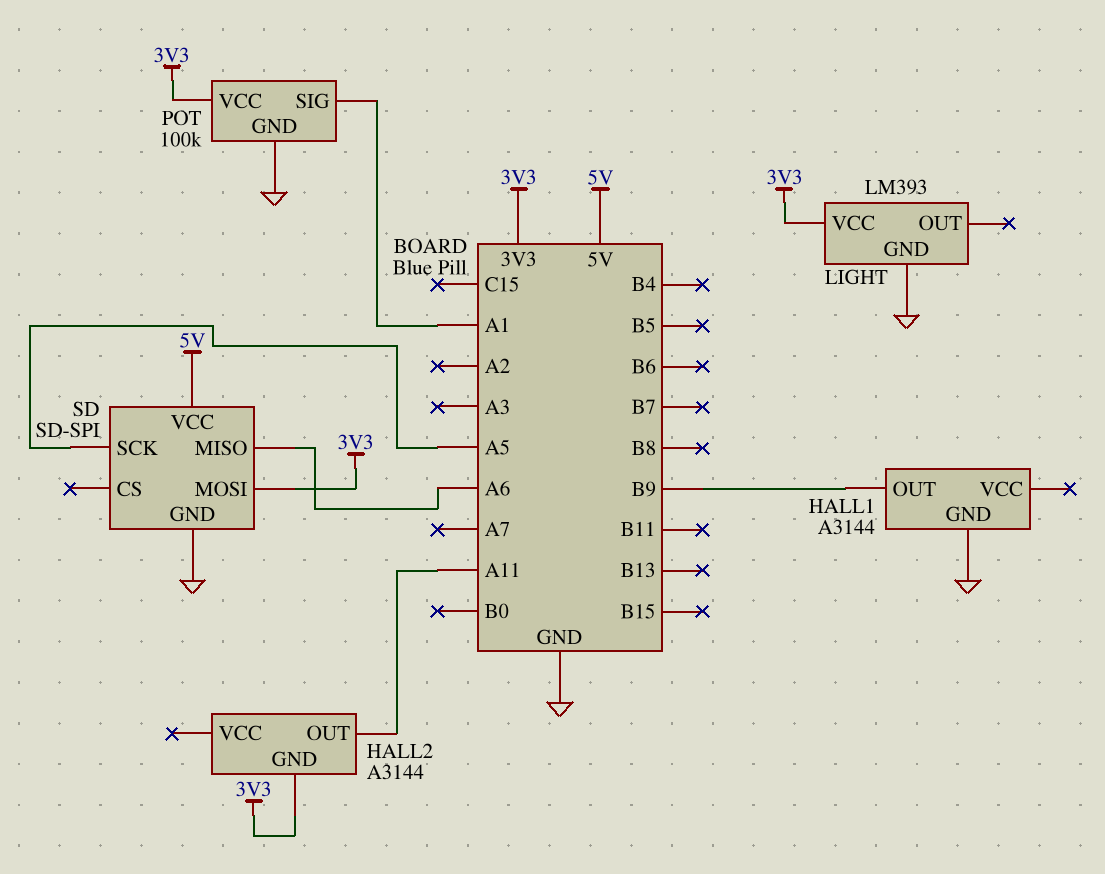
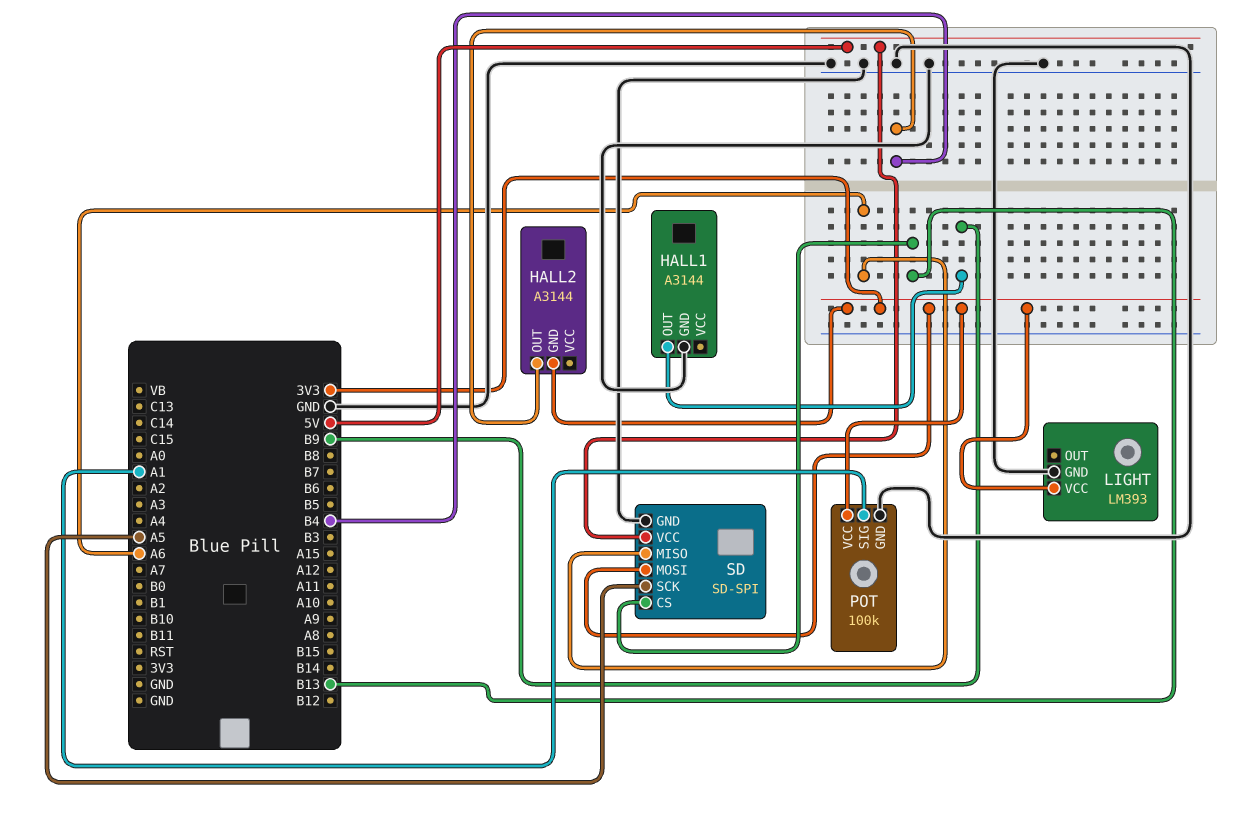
HALL2 pin OUT: A11 -> B4
SD pin CS: none -> B13

